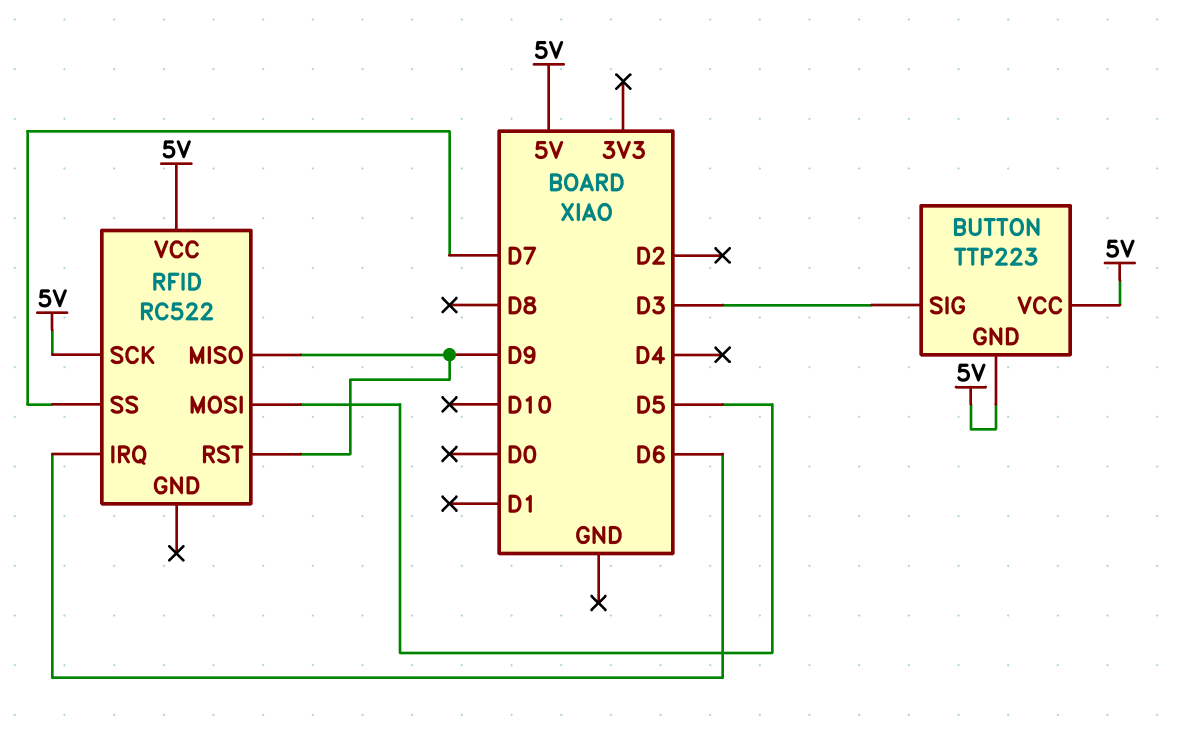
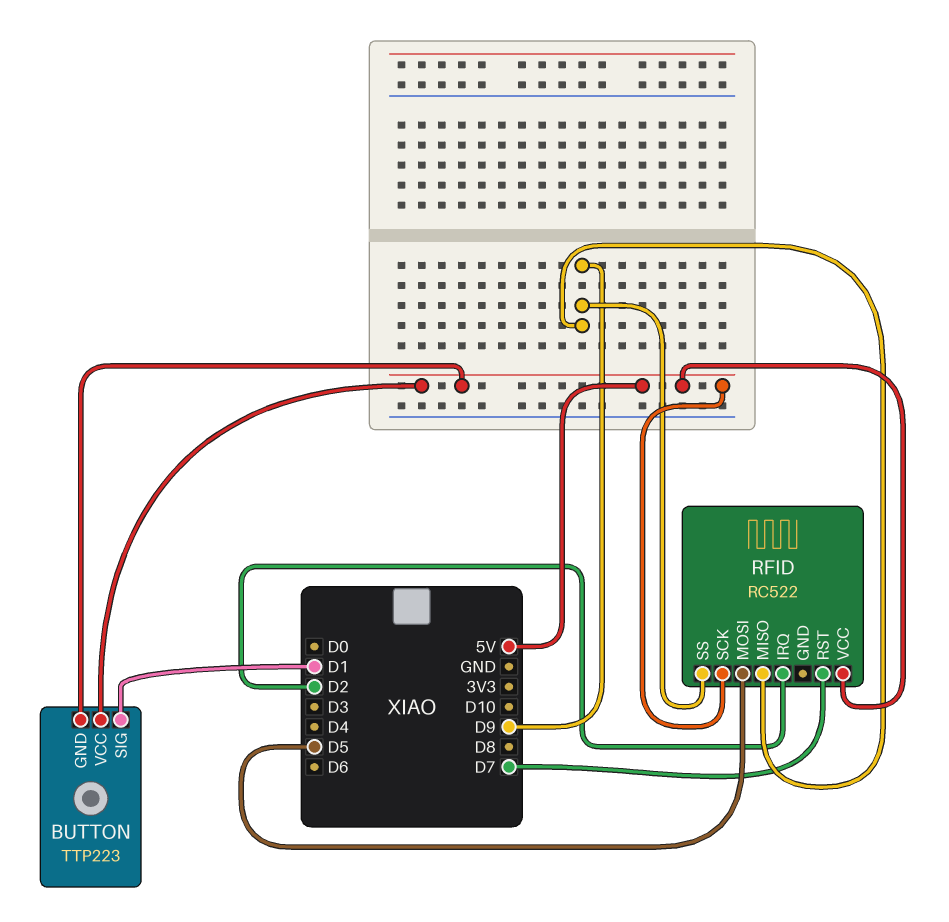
BUTTON pin SIG: D3 -> D1
RFID pin IRQ: D6 -> D2
RFID pin RST: D9 -> D7
RFID pin SS: D7 -> D9

